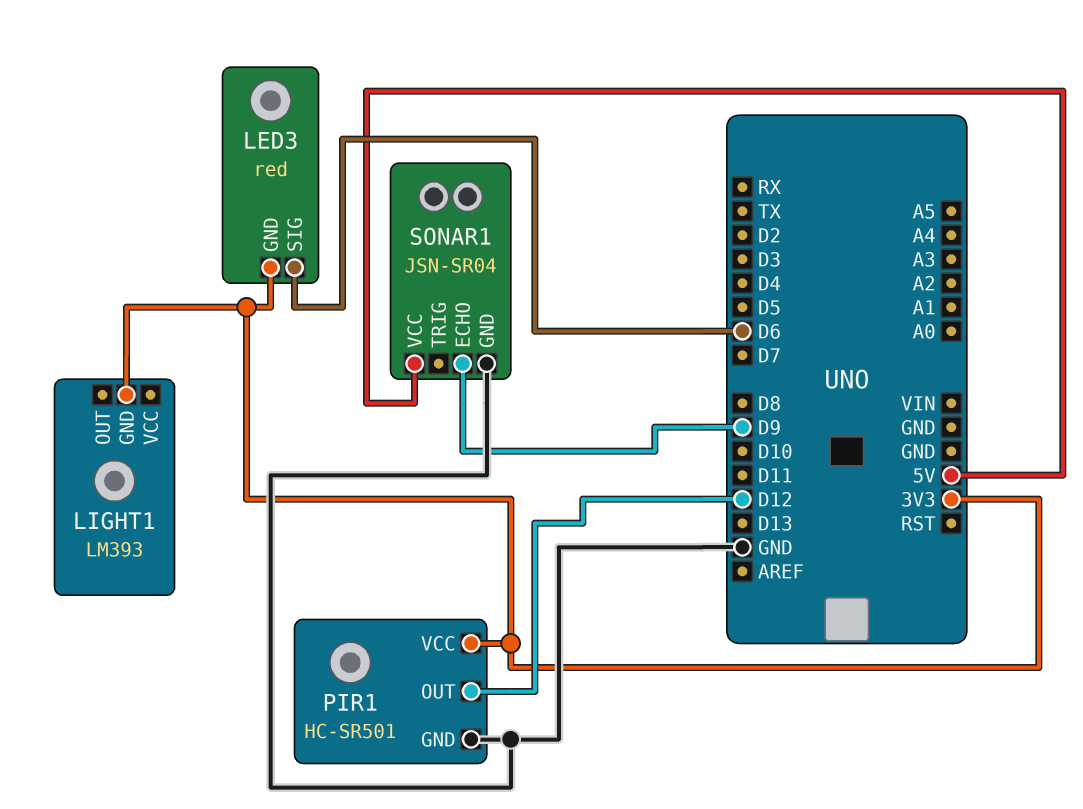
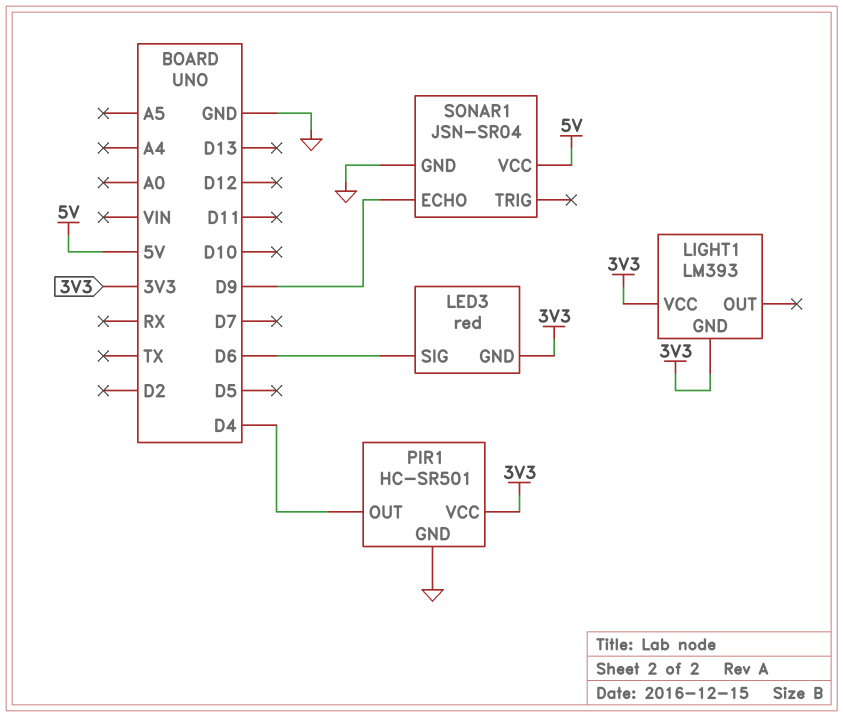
LIGHT1 pin VCC: none -> 3V3
PIR1 pin OUT: D12 -> D4

